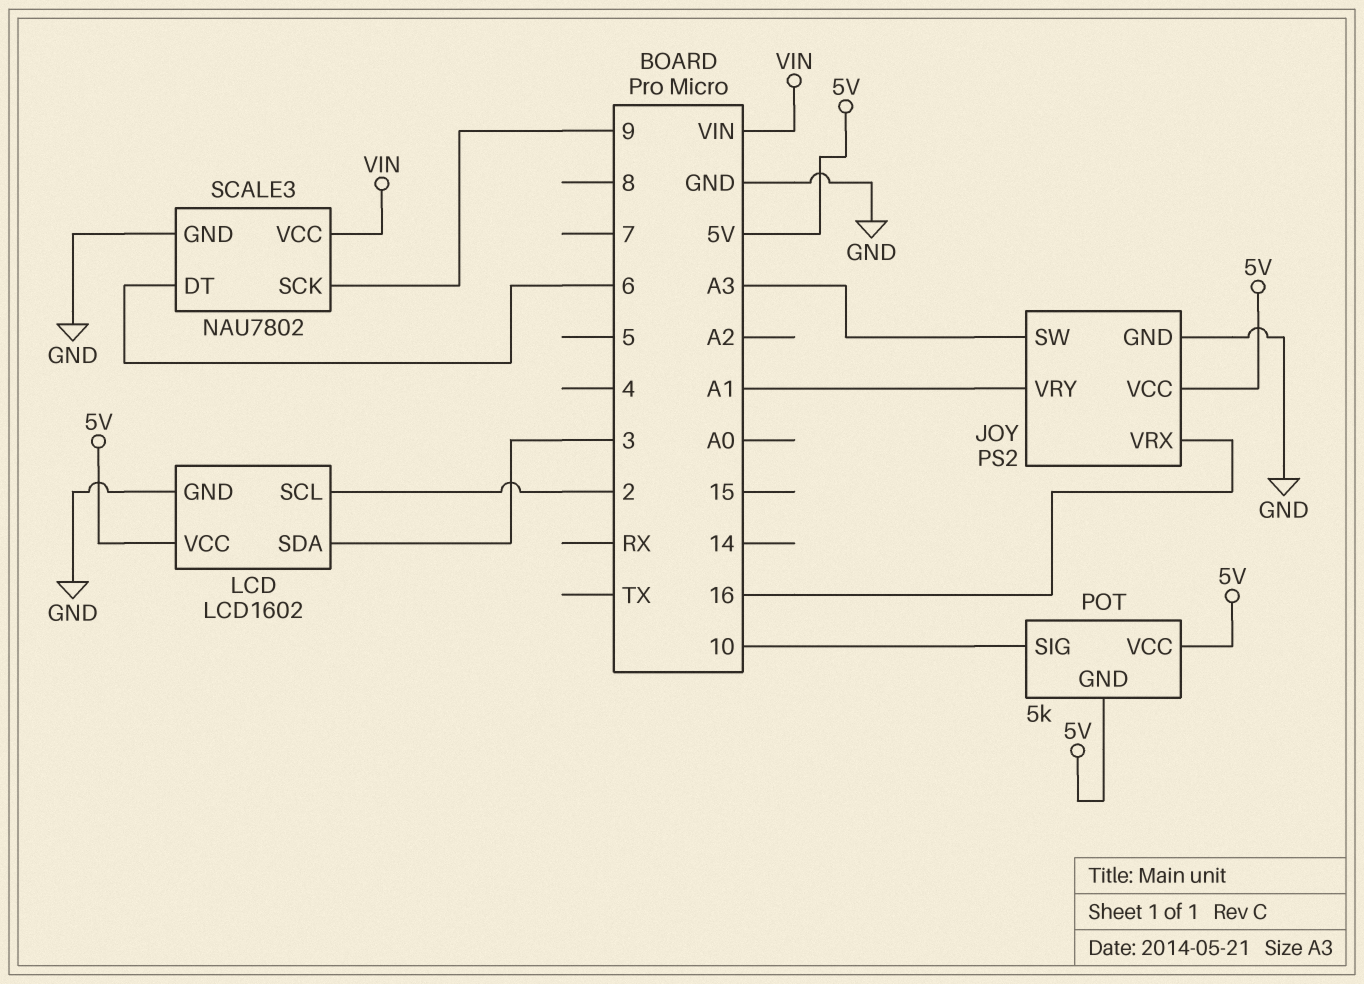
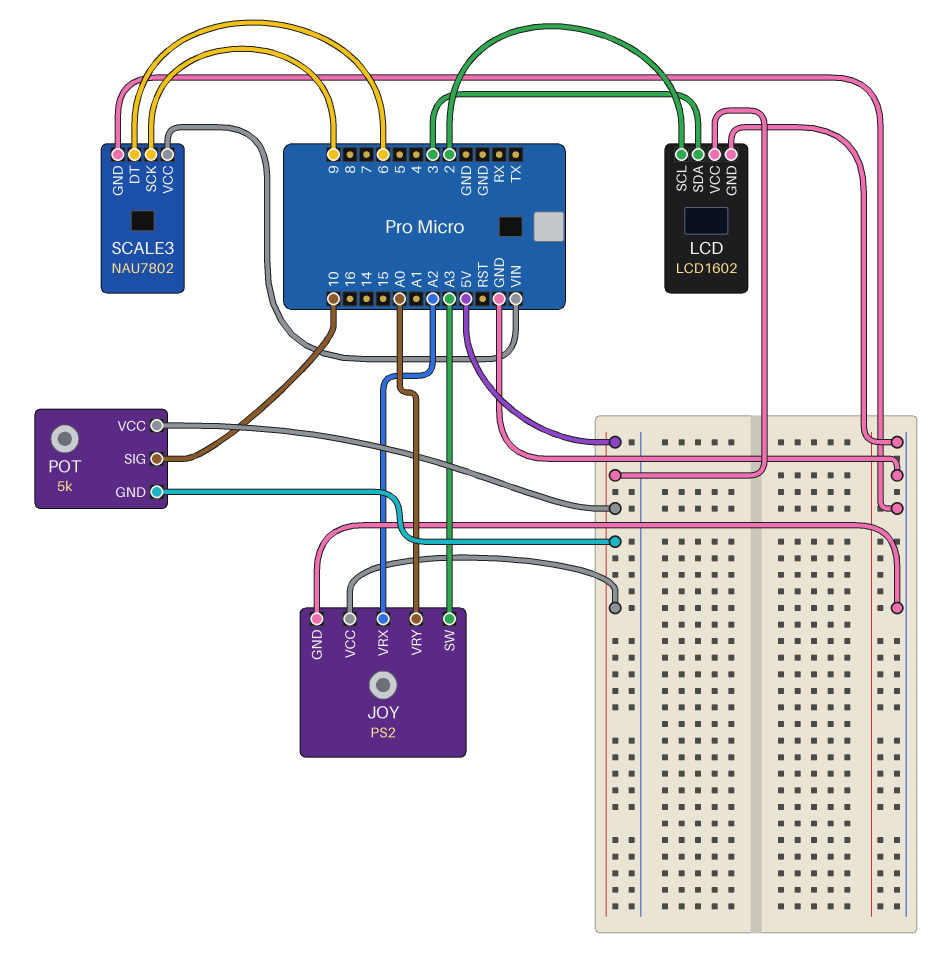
JOY pin VRX: 16 -> A2
JOY pin VRY: A1 -> A0

